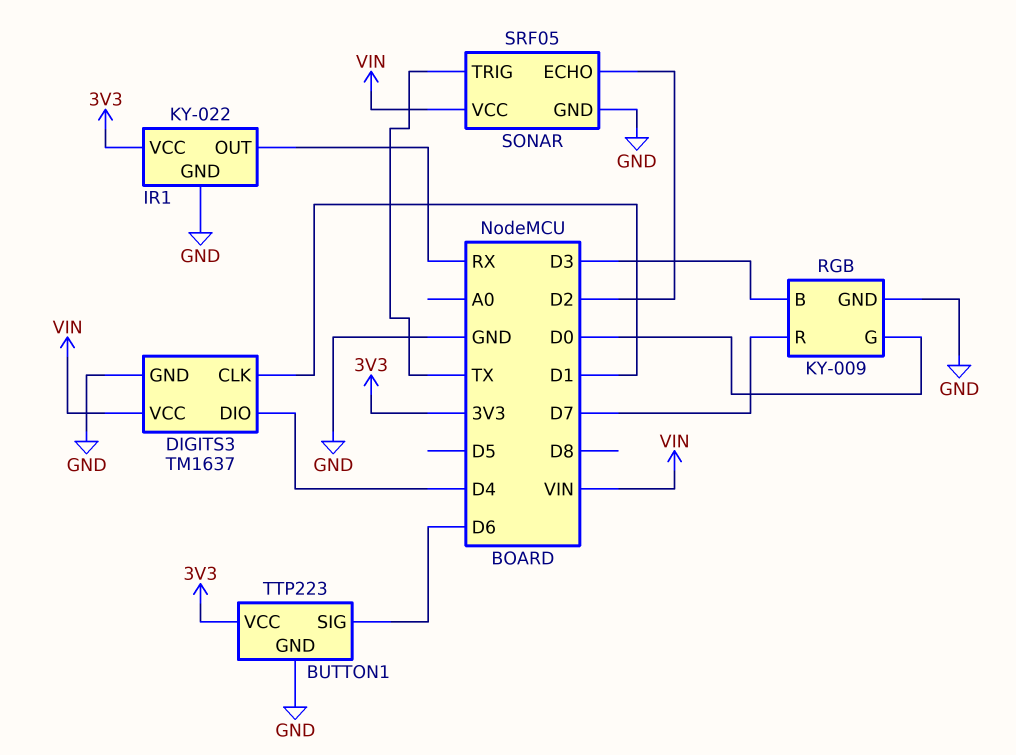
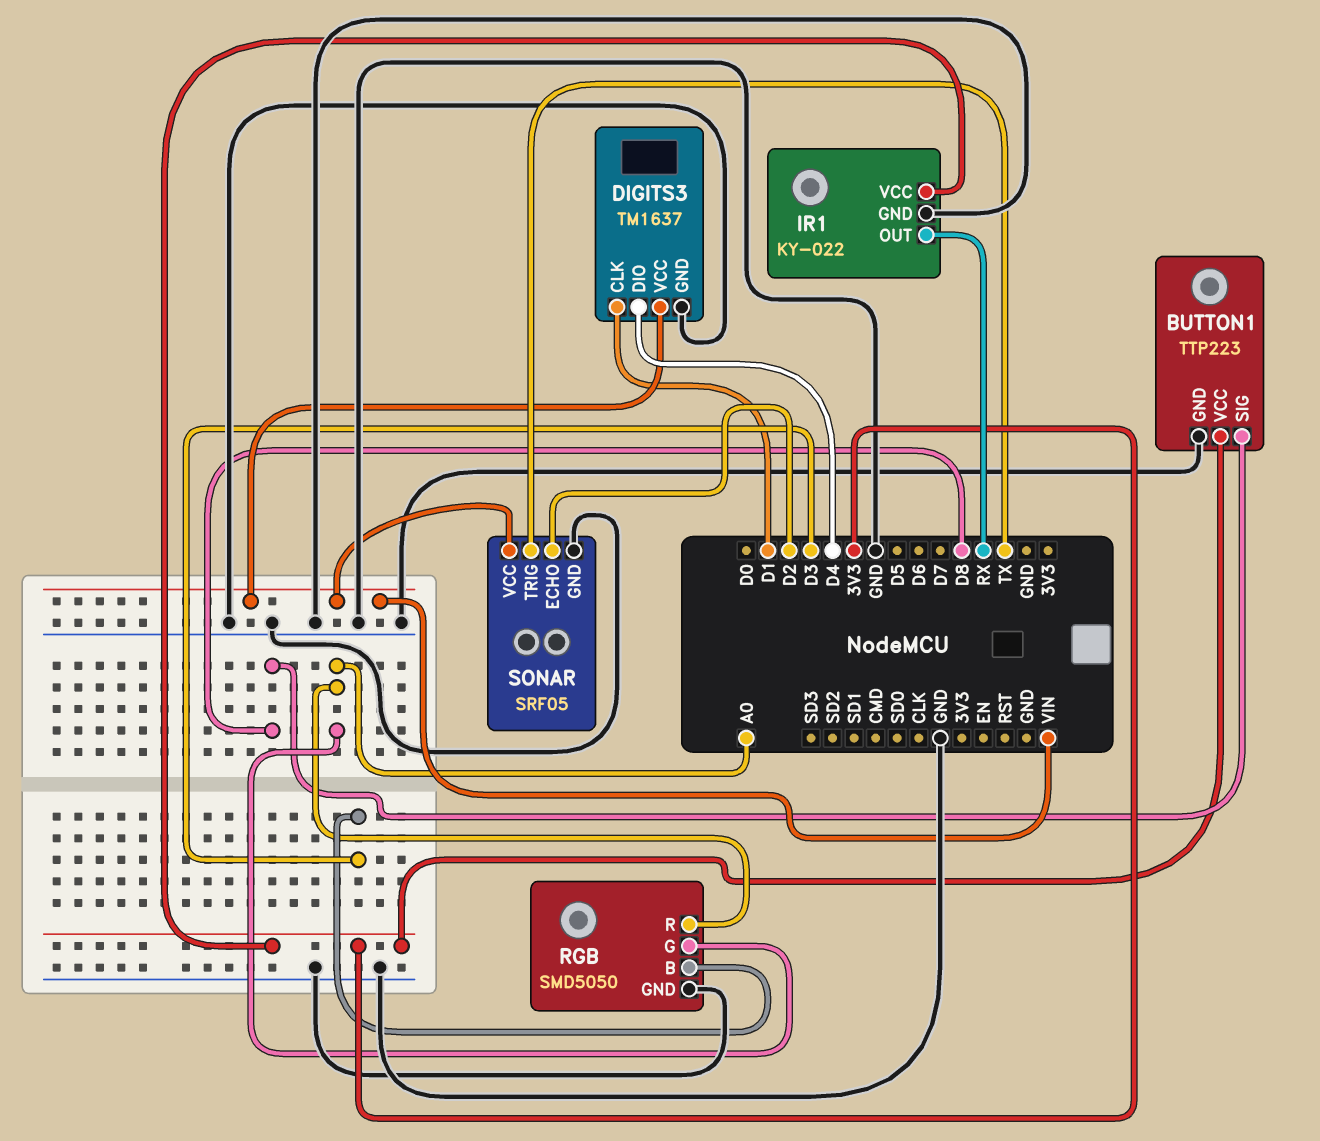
BUTTON1 pin SIG: D6 -> D8
RGB: KY-009 -> SMD5050
RGB pin G: D0 -> A0
RGB pin R: D7 -> A0

